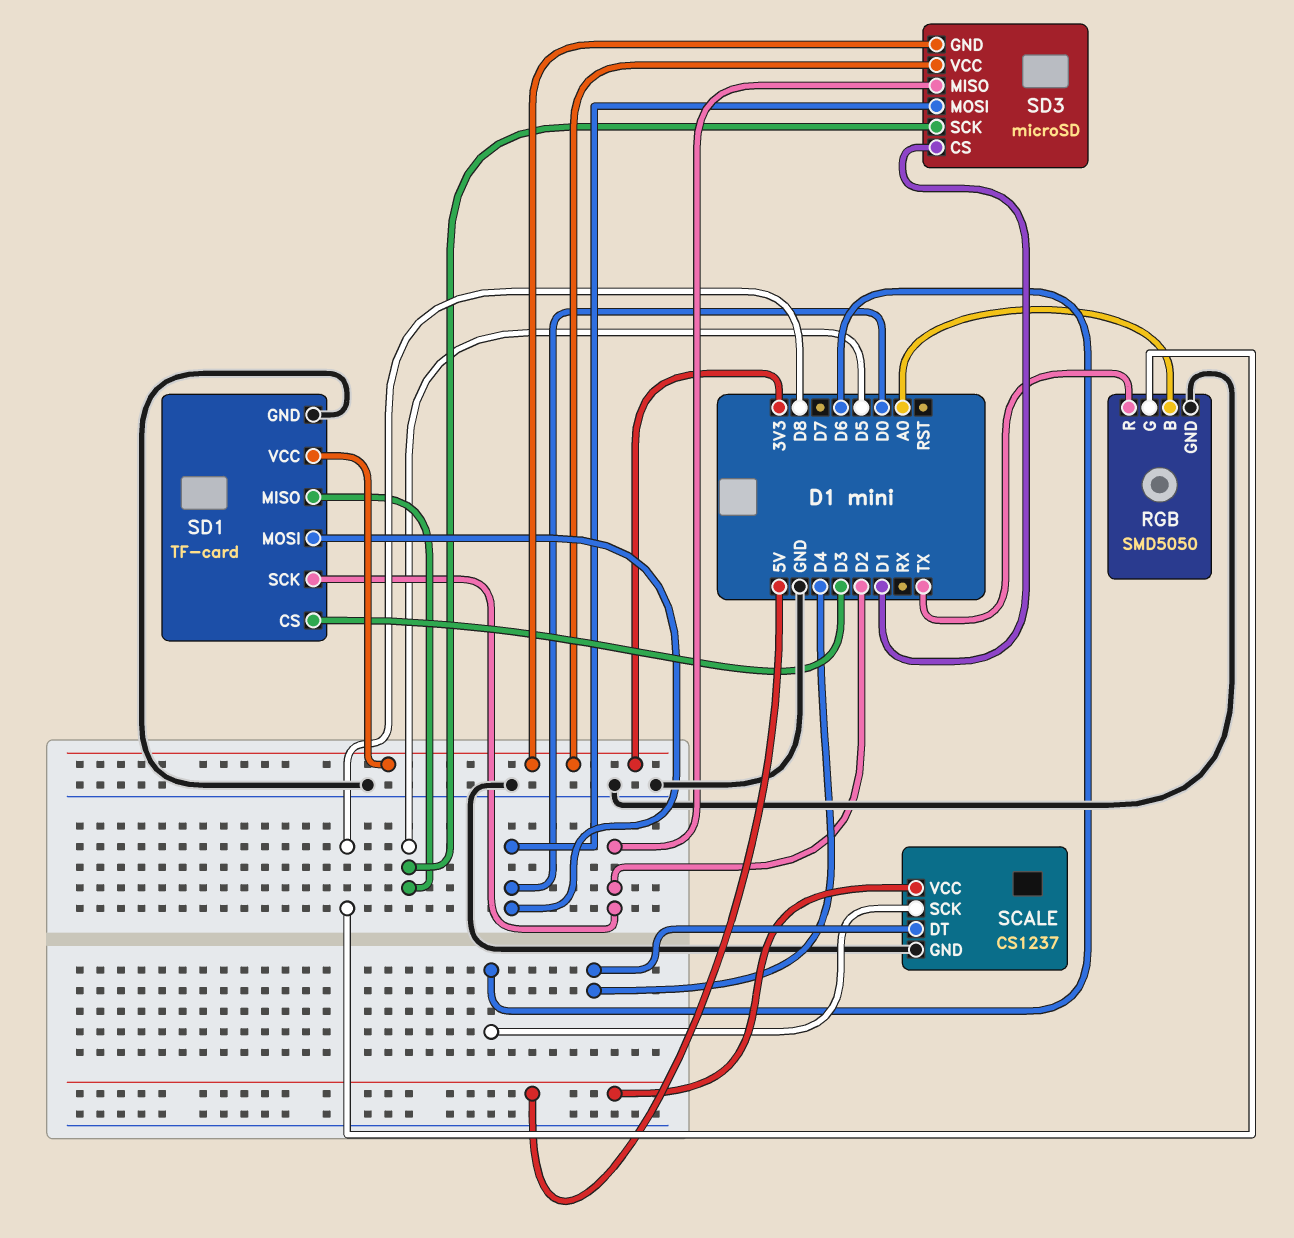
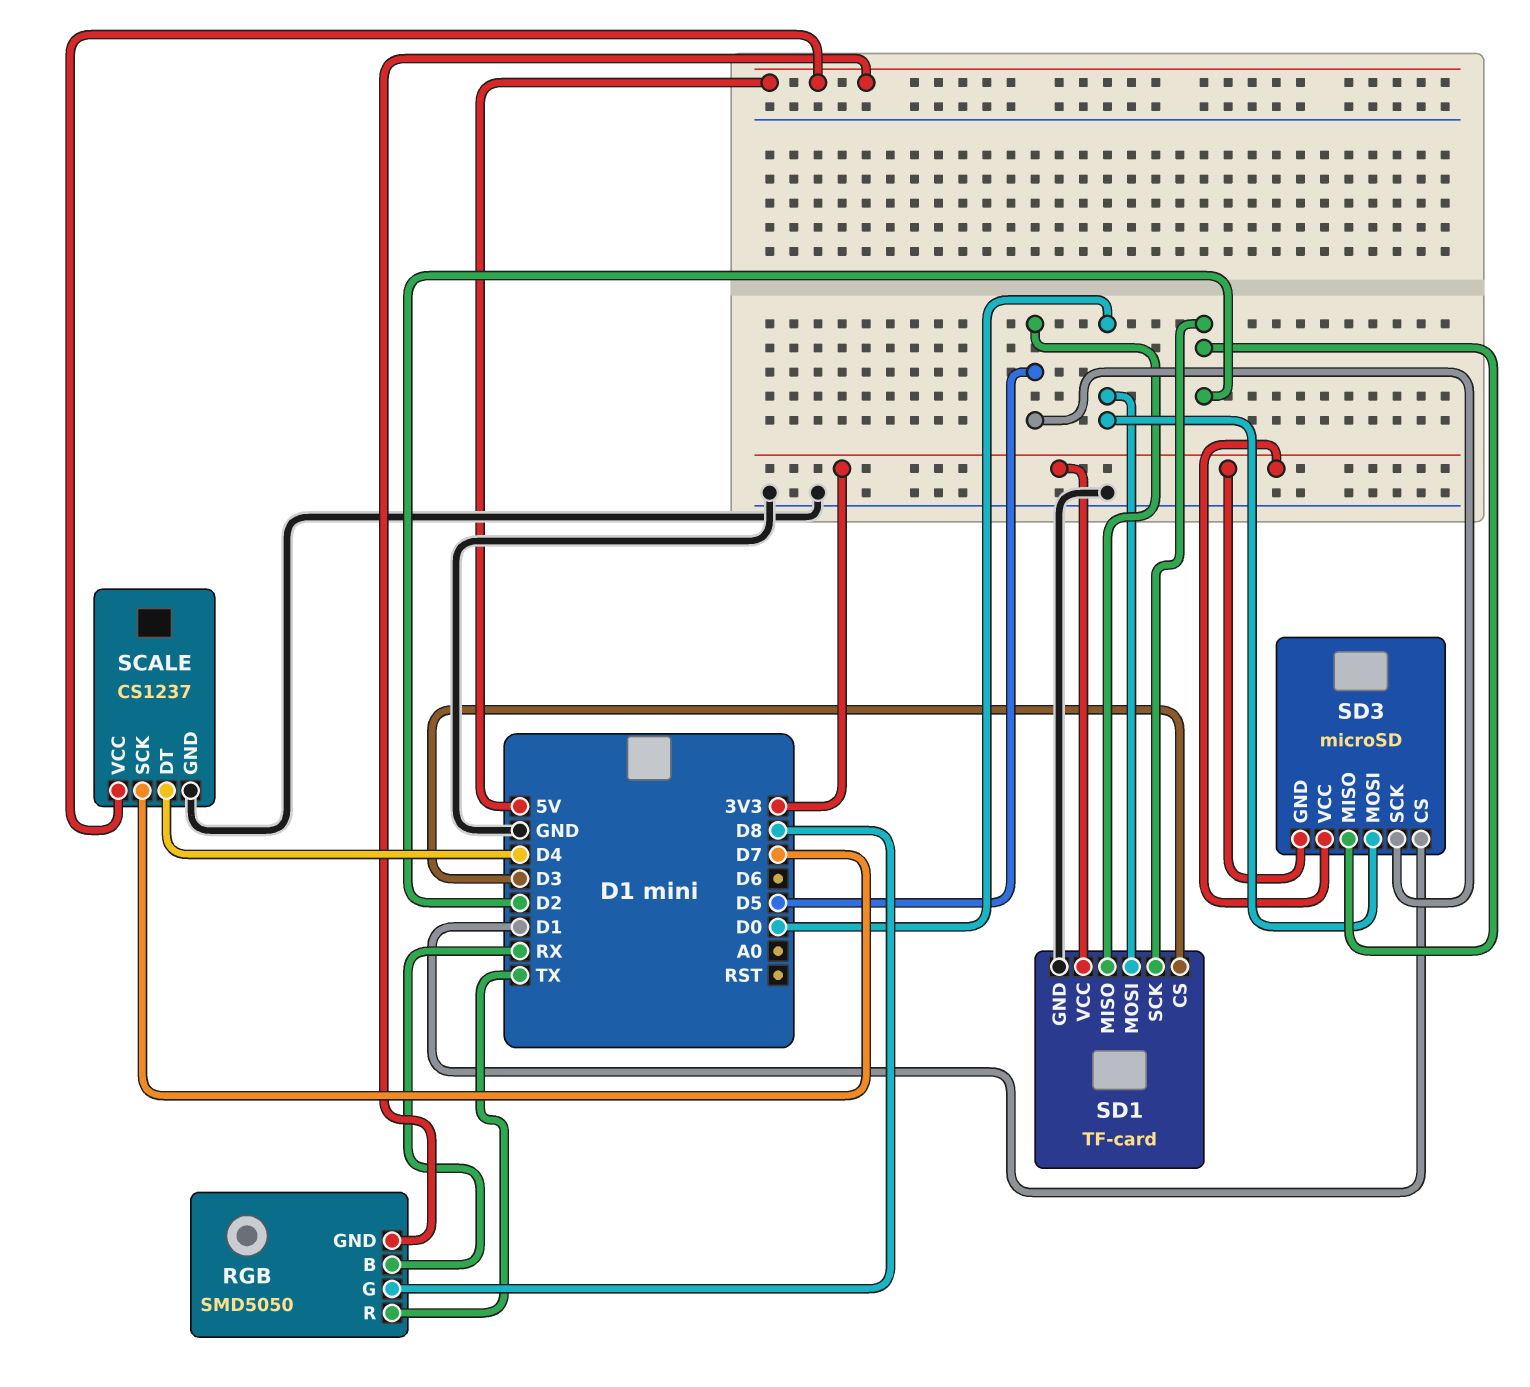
RGB pin B: A0 -> RX
RGB pin GND: GND -> 5V
SCALE pin SCK: D6 -> D7

